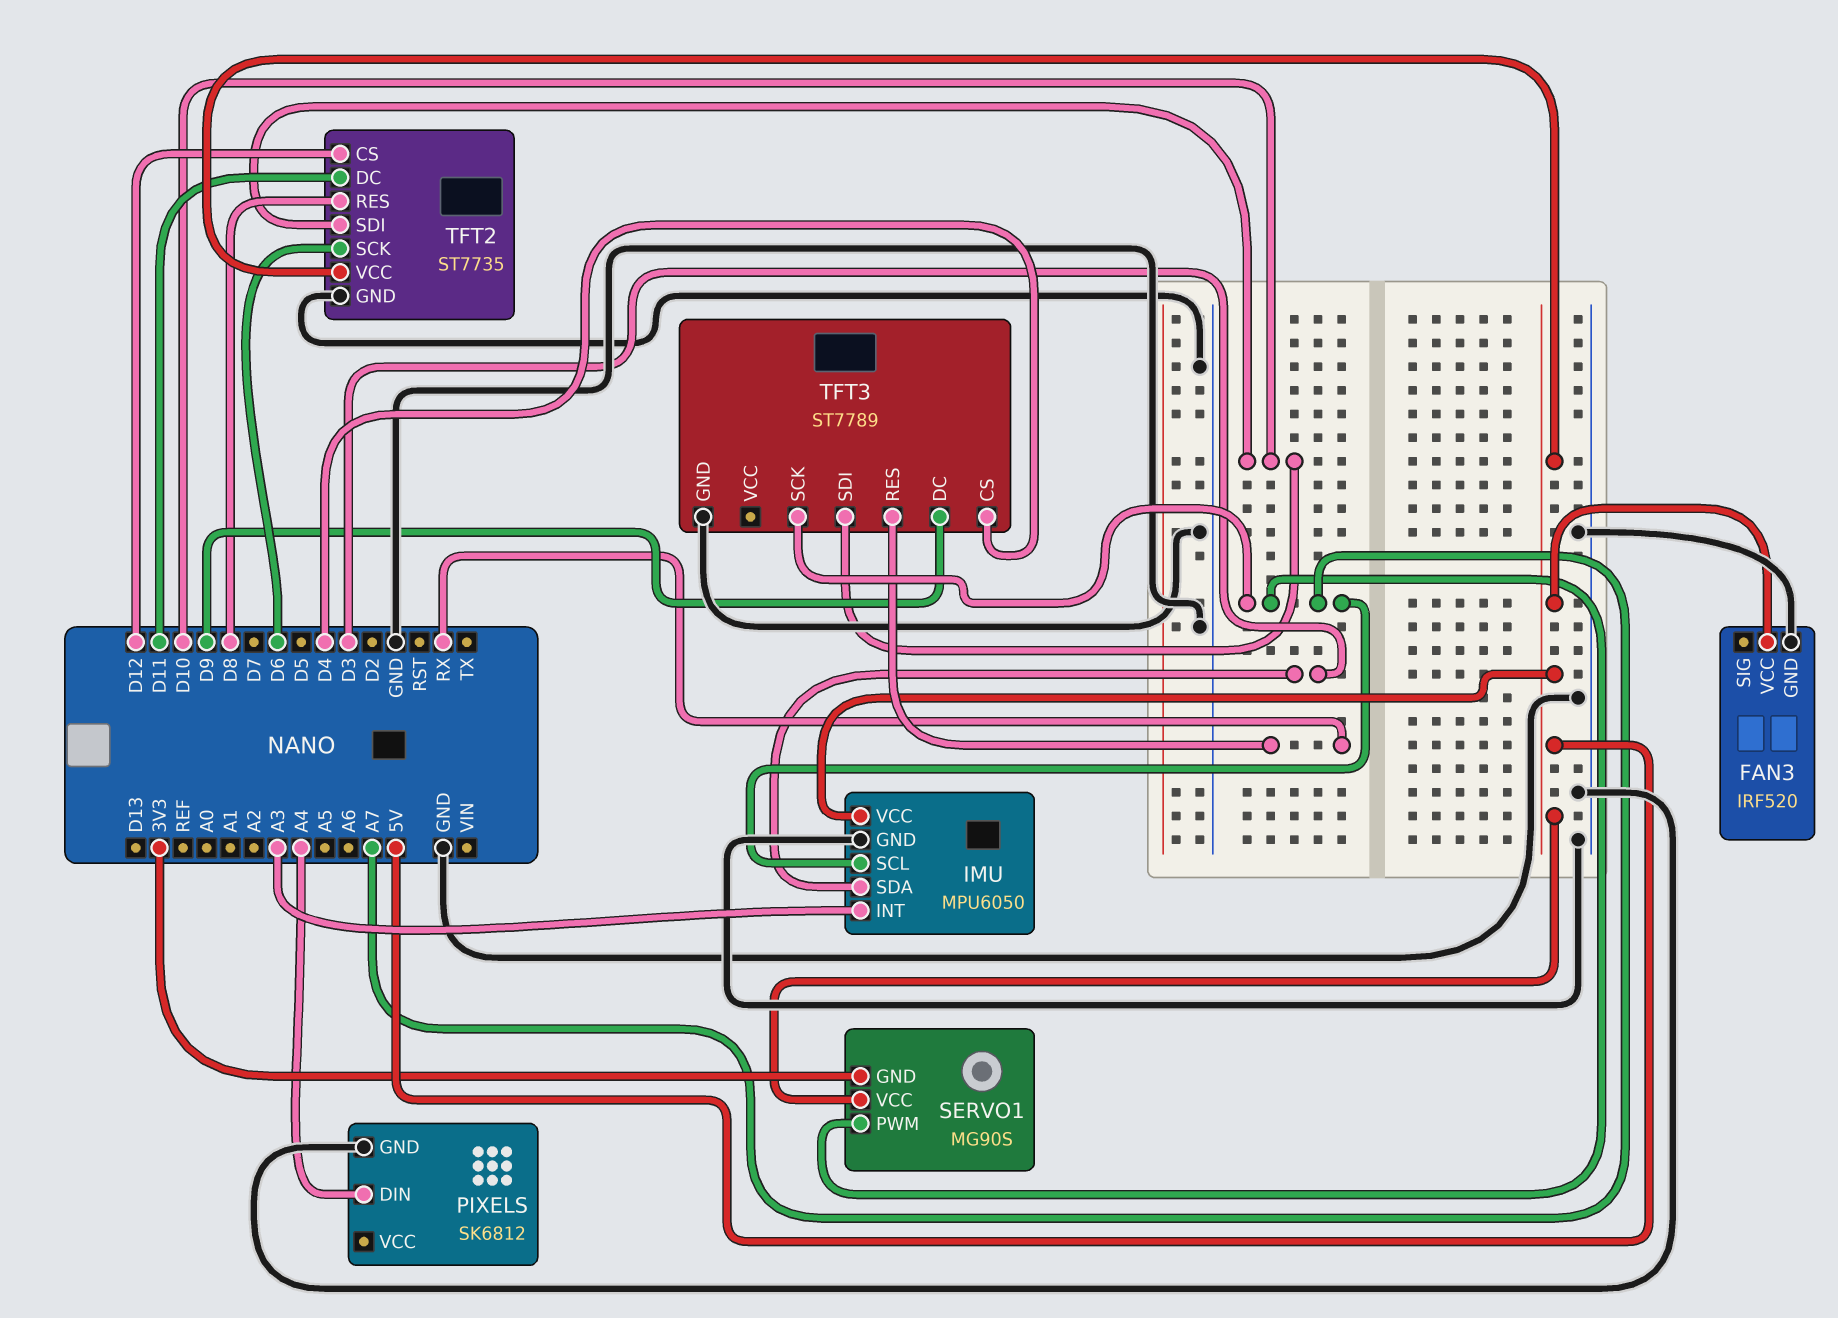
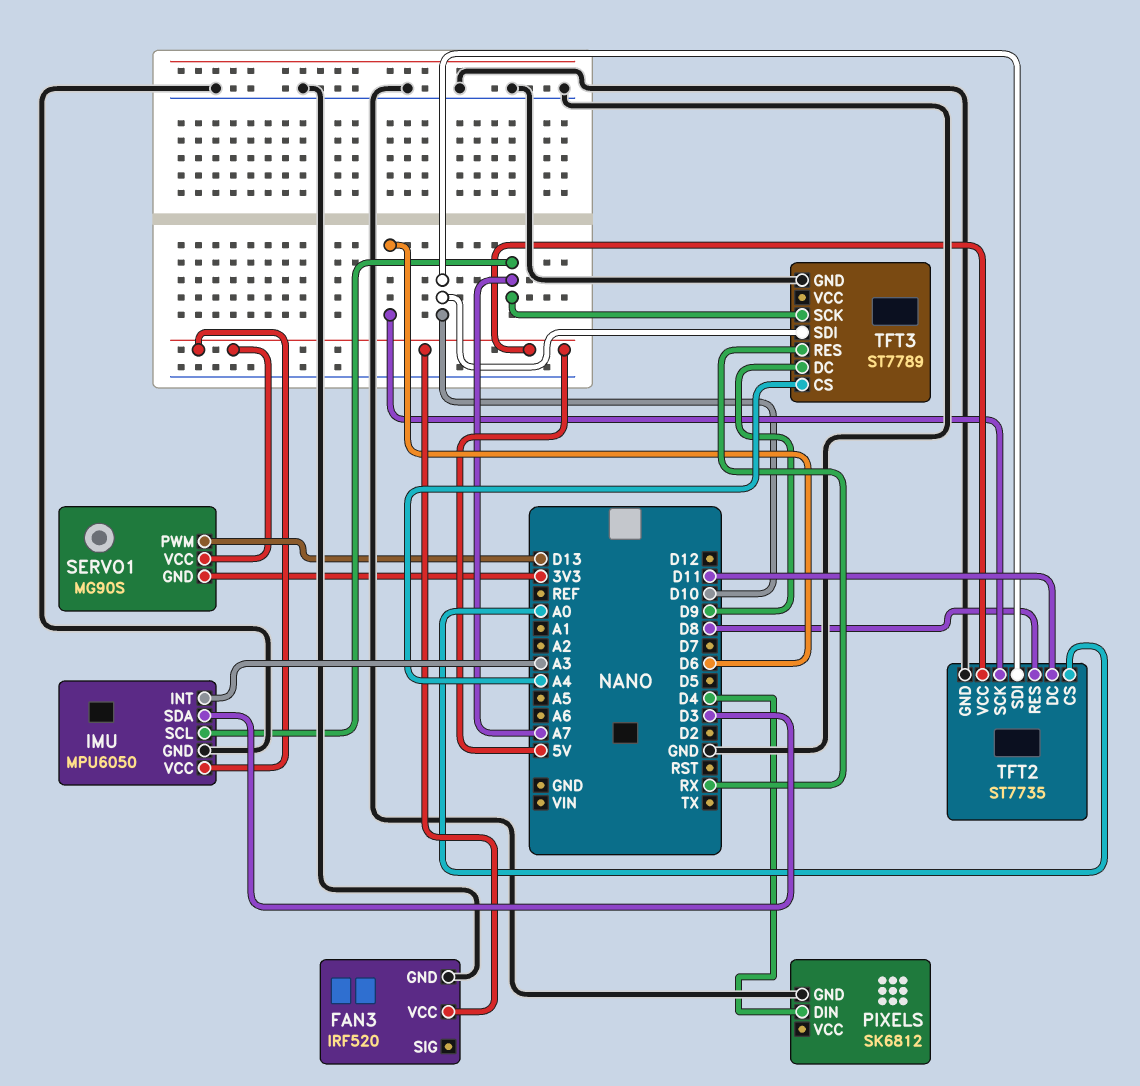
PIXELS pin DIN: A4 -> D4
SERVO1 pin PWM: A7 -> D13
TFT2 pin CS: D12 -> A0
TFT3 pin CS: D4 -> A4

